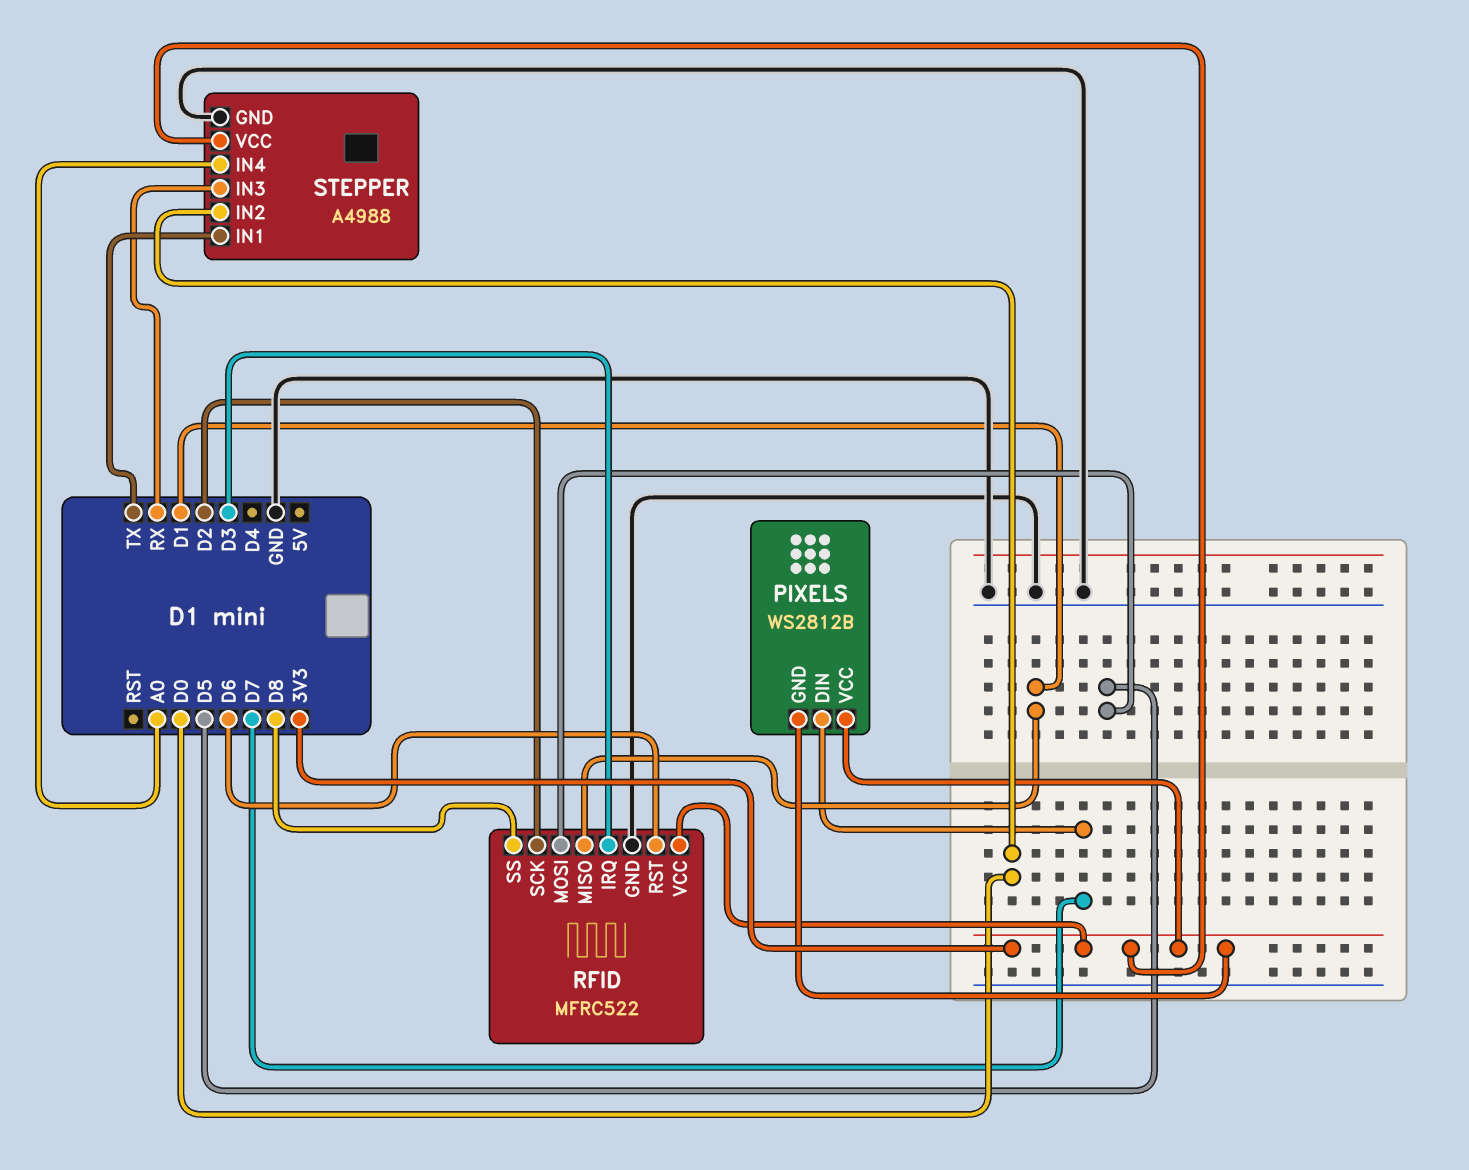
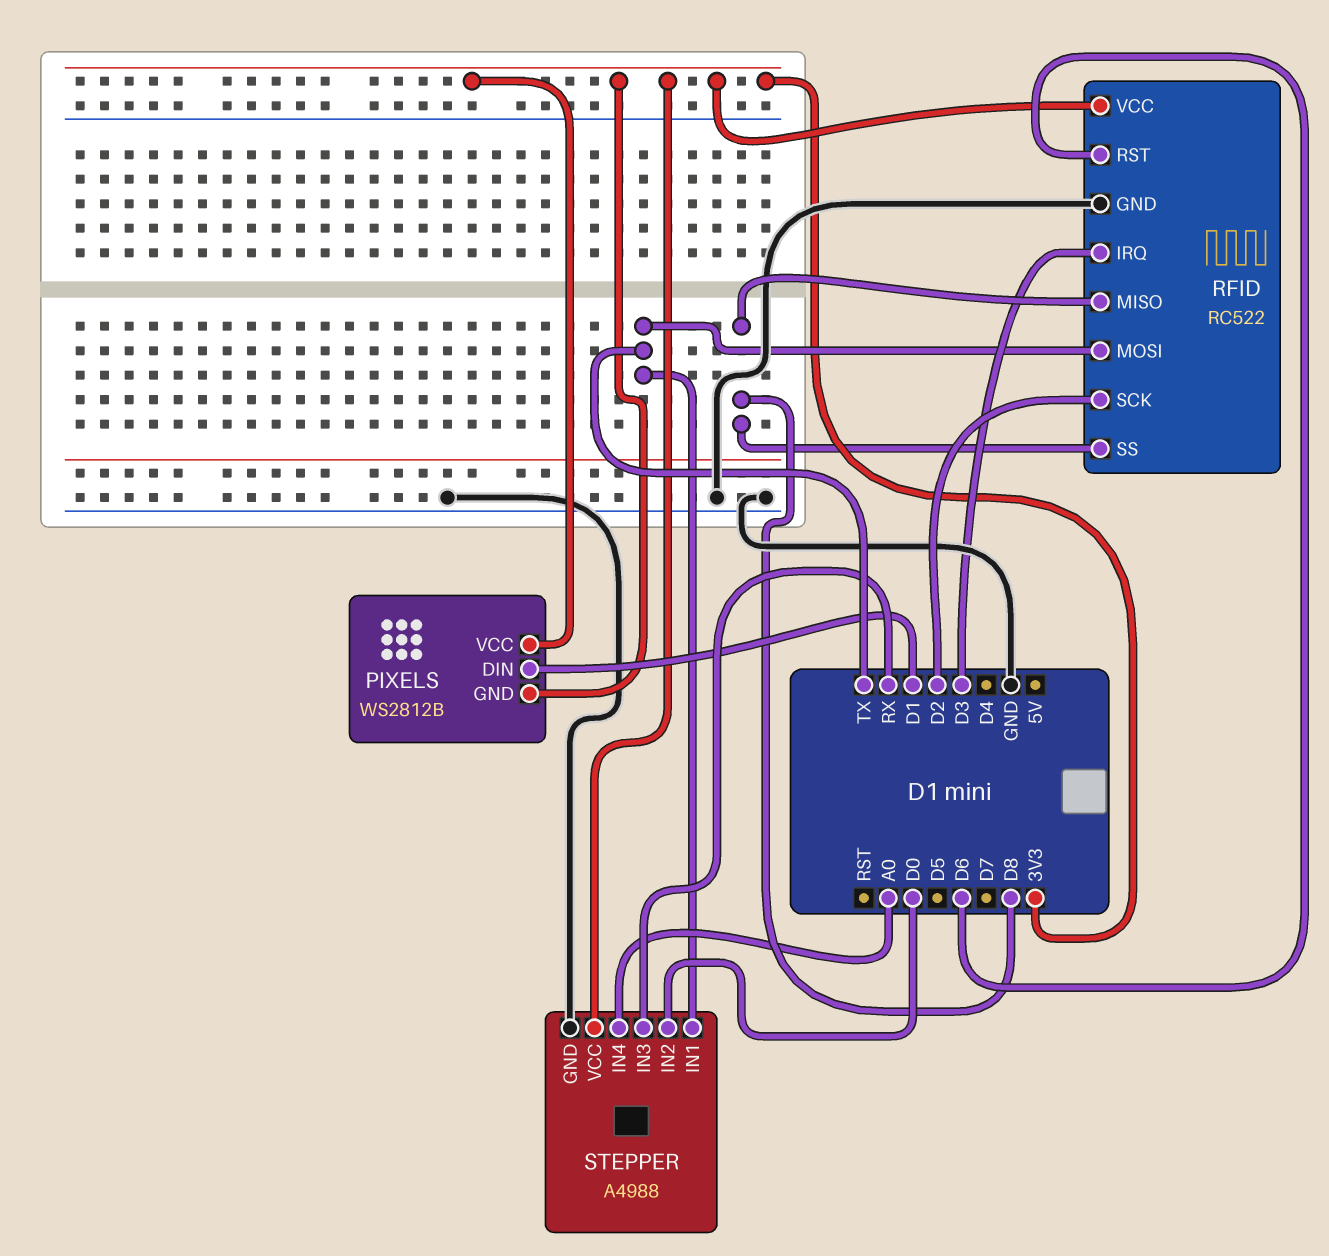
PIXELS pin DIN: D7 -> D1
RFID: MFRC522 -> RC522
RFID pin MISO: D1 -> D8
RFID pin MOSI: D5 -> TX

